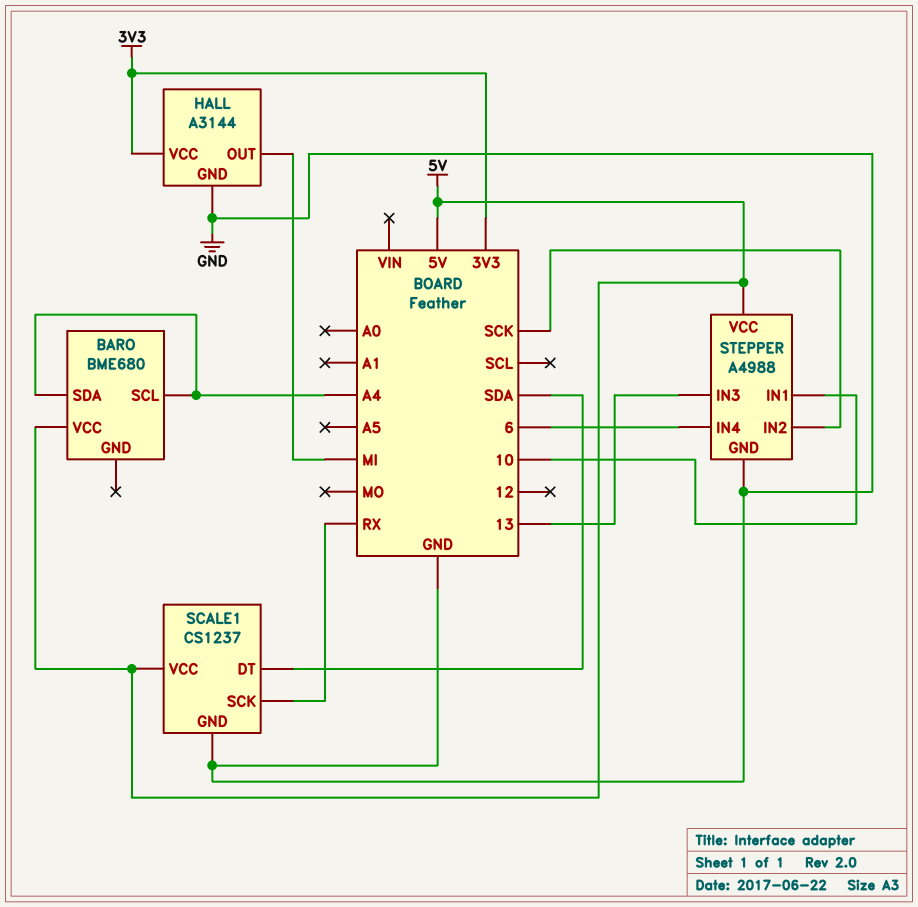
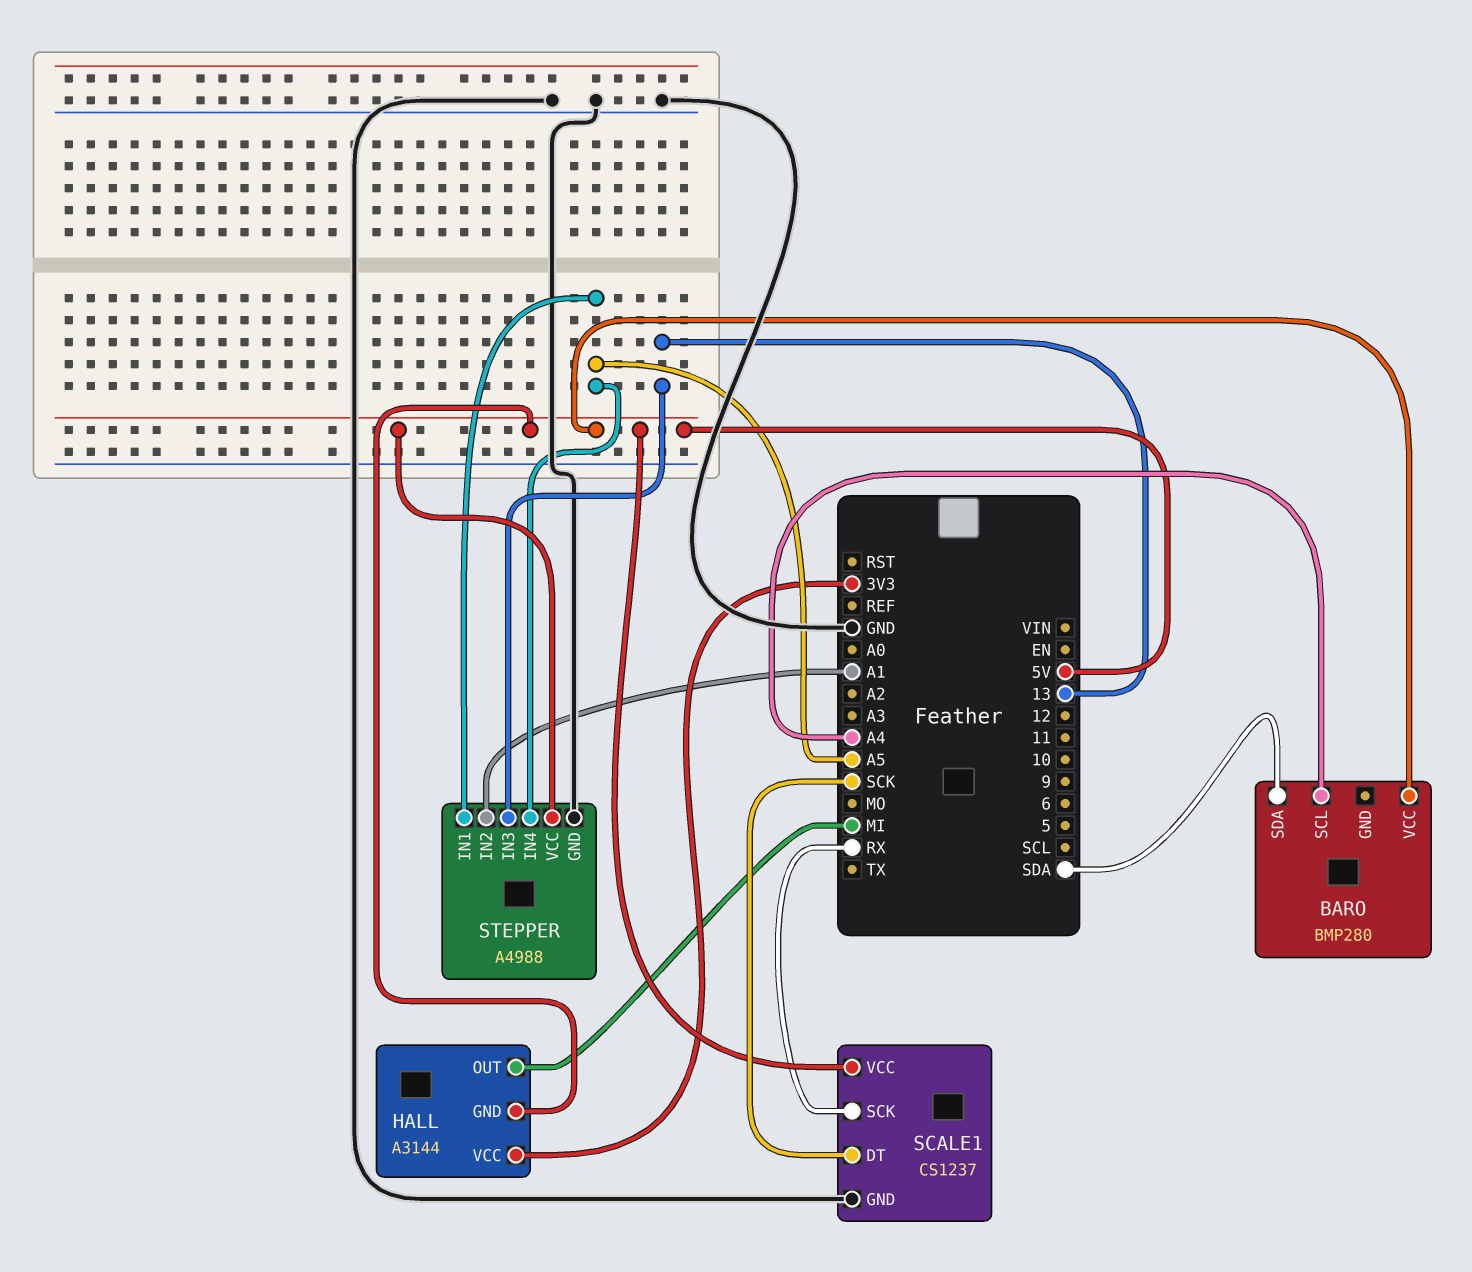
BARO: BME680 -> BMP280
BARO pin SDA: A4 -> SDA
HALL pin GND: GND -> 5V
SCALE1 pin DT: SDA -> SCK
STEPPER pin IN1: 10 -> A5
STEPPER pin IN2: SCK -> A1
STEPPER pin IN4: 6 -> A5

